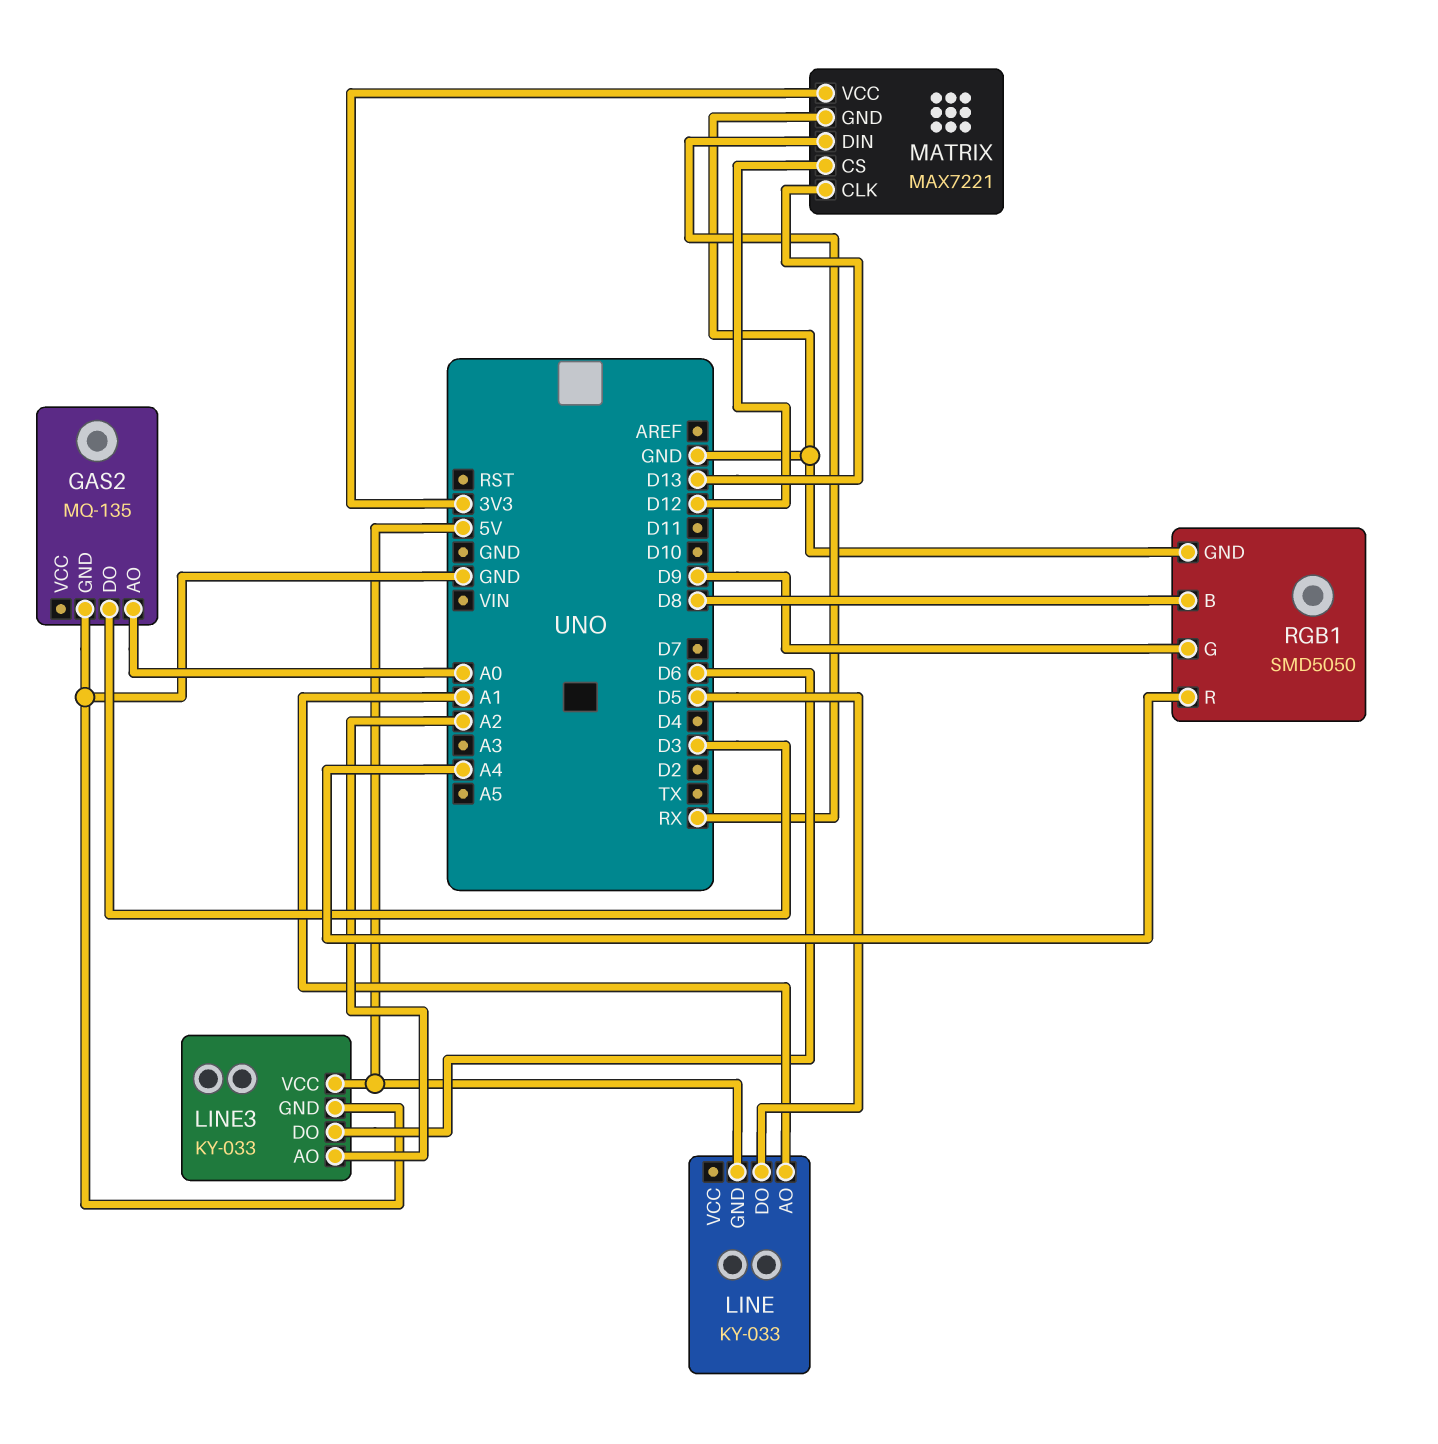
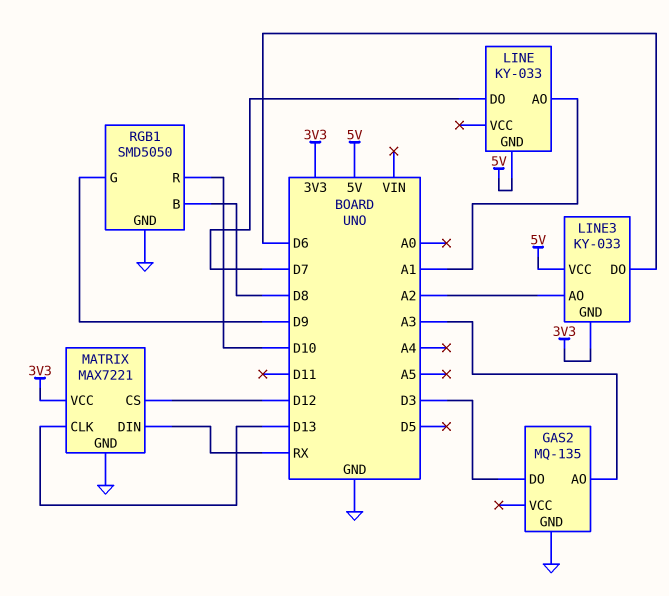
GAS2 pin AO: A0 -> A3
LINE pin DO: D5 -> D7
LINE3 pin GND: GND -> 3V3
RGB1 pin R: A4 -> D10

